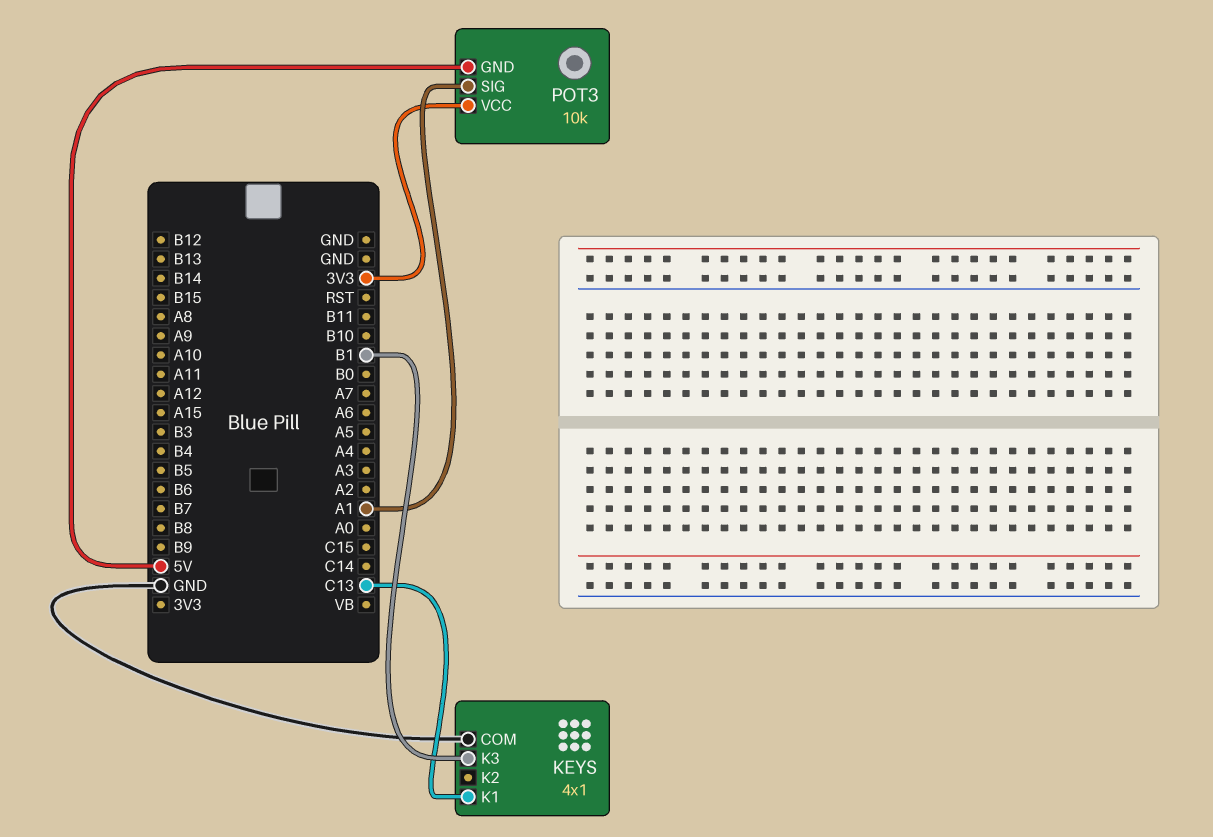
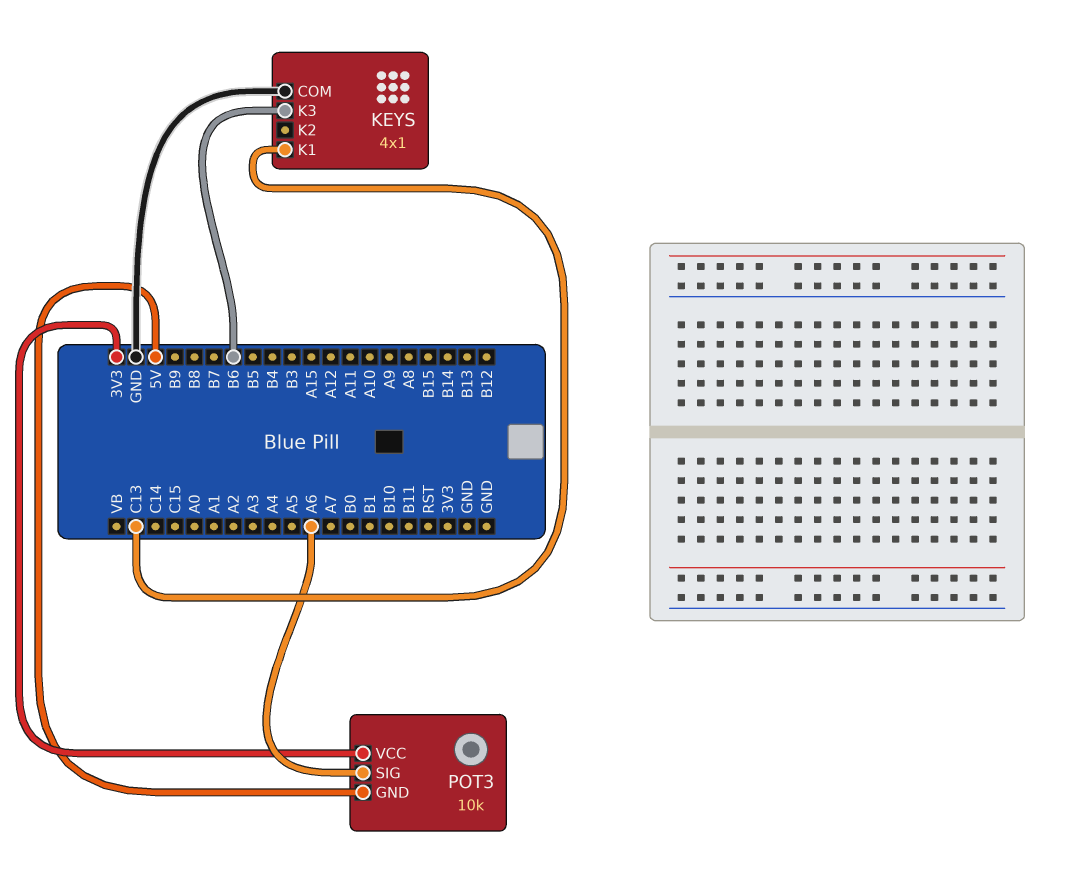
KEYS pin K3: B1 -> B6
POT3 pin SIG: A1 -> A6

